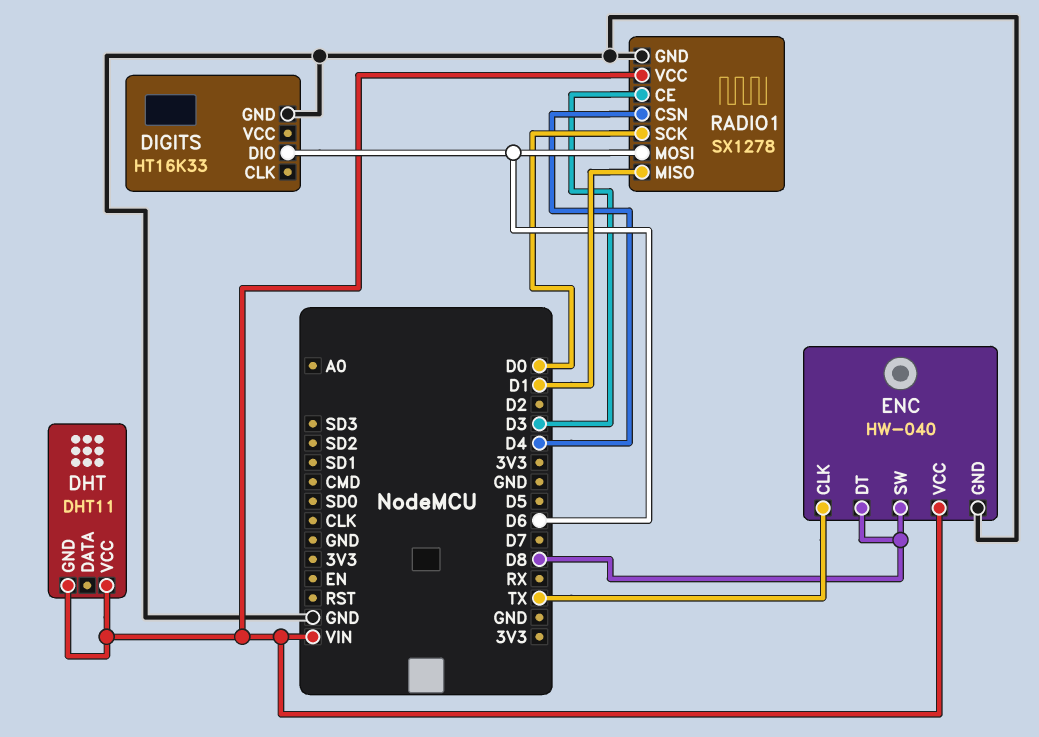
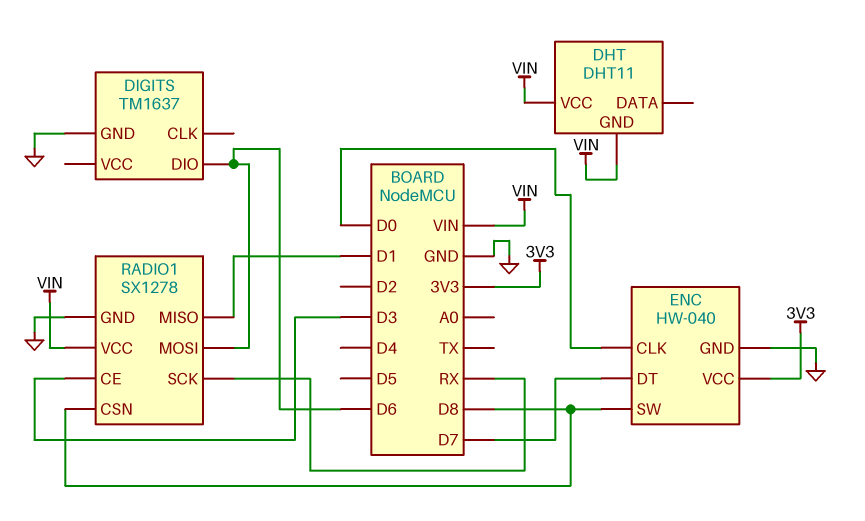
DIGITS: HT16K33 -> TM1637
ENC pin CLK: TX -> D0
ENC pin DT: D8 -> D7
ENC pin VCC: VIN -> 3V3
RADIO1 pin CSN: D4 -> D8
RADIO1 pin SCK: D0 -> RX

